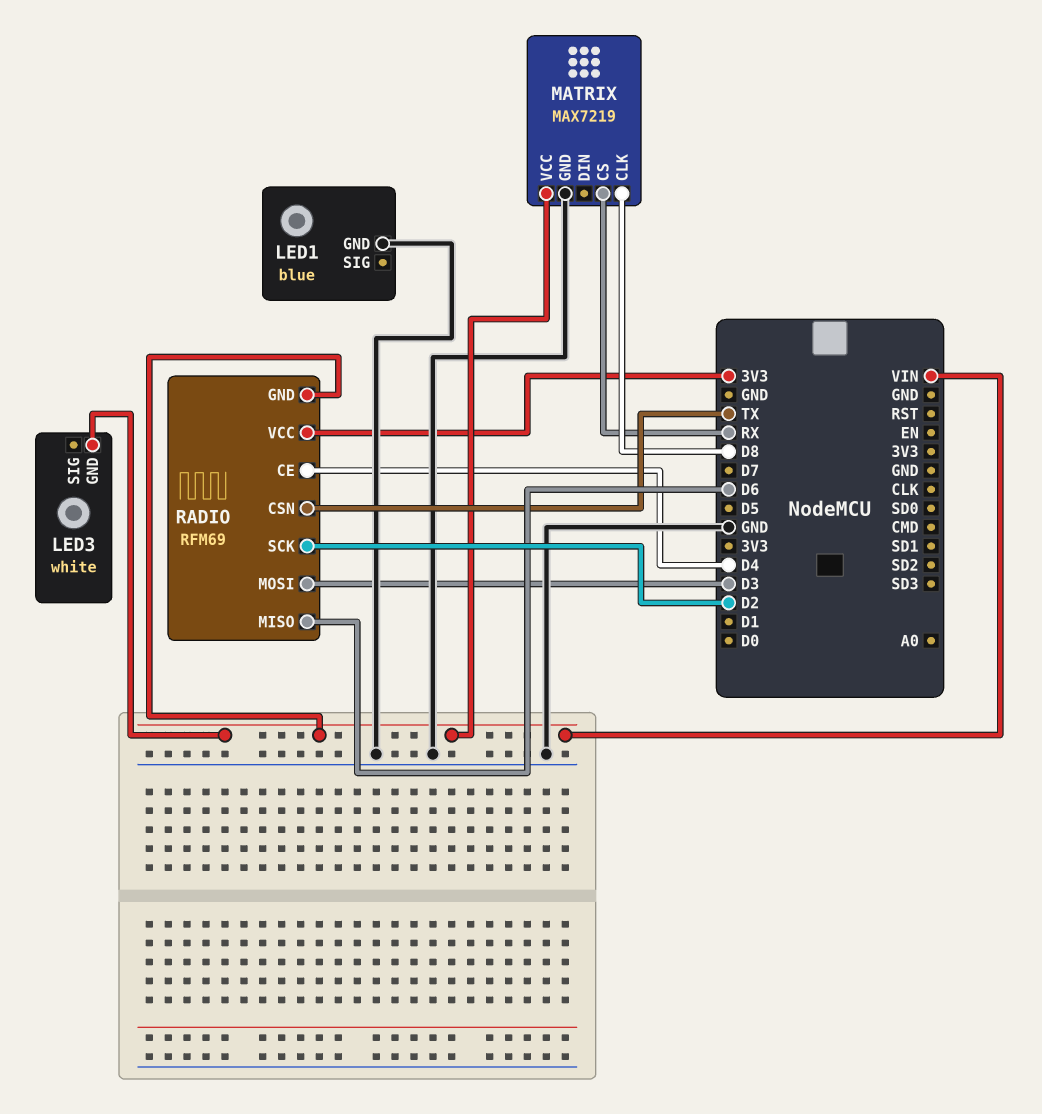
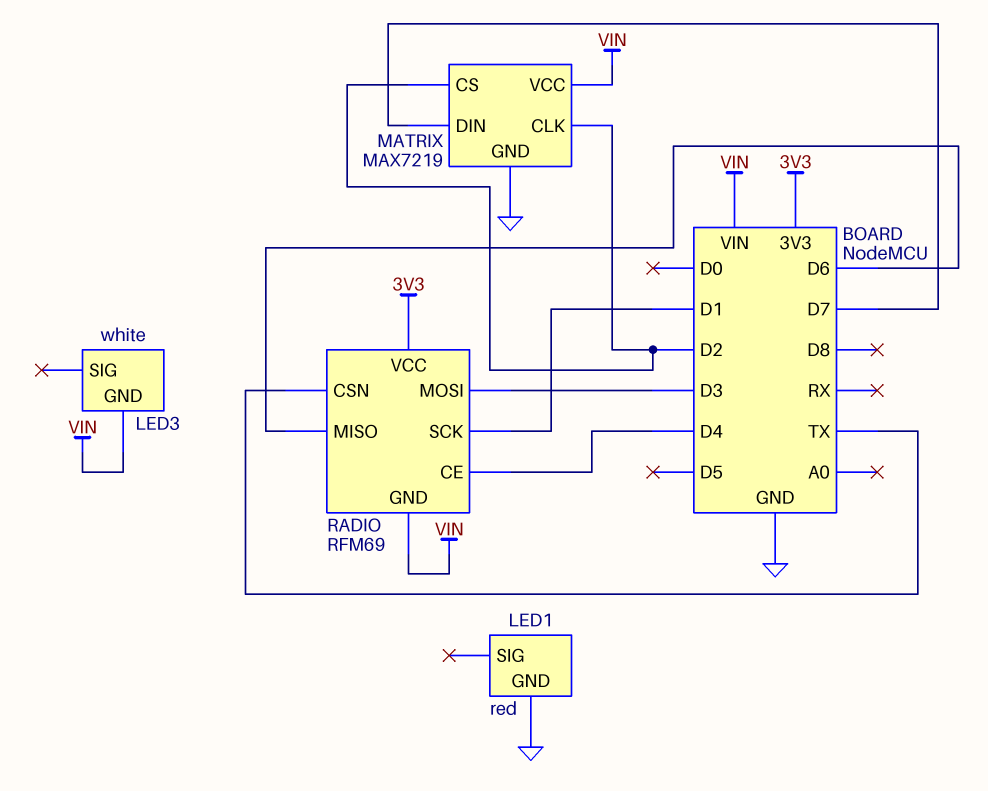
LED1: blue -> red
MATRIX pin CLK: D8 -> D2
MATRIX pin CS: RX -> D2
MATRIX pin DIN: none -> D7
RADIO pin SCK: D2 -> D1

